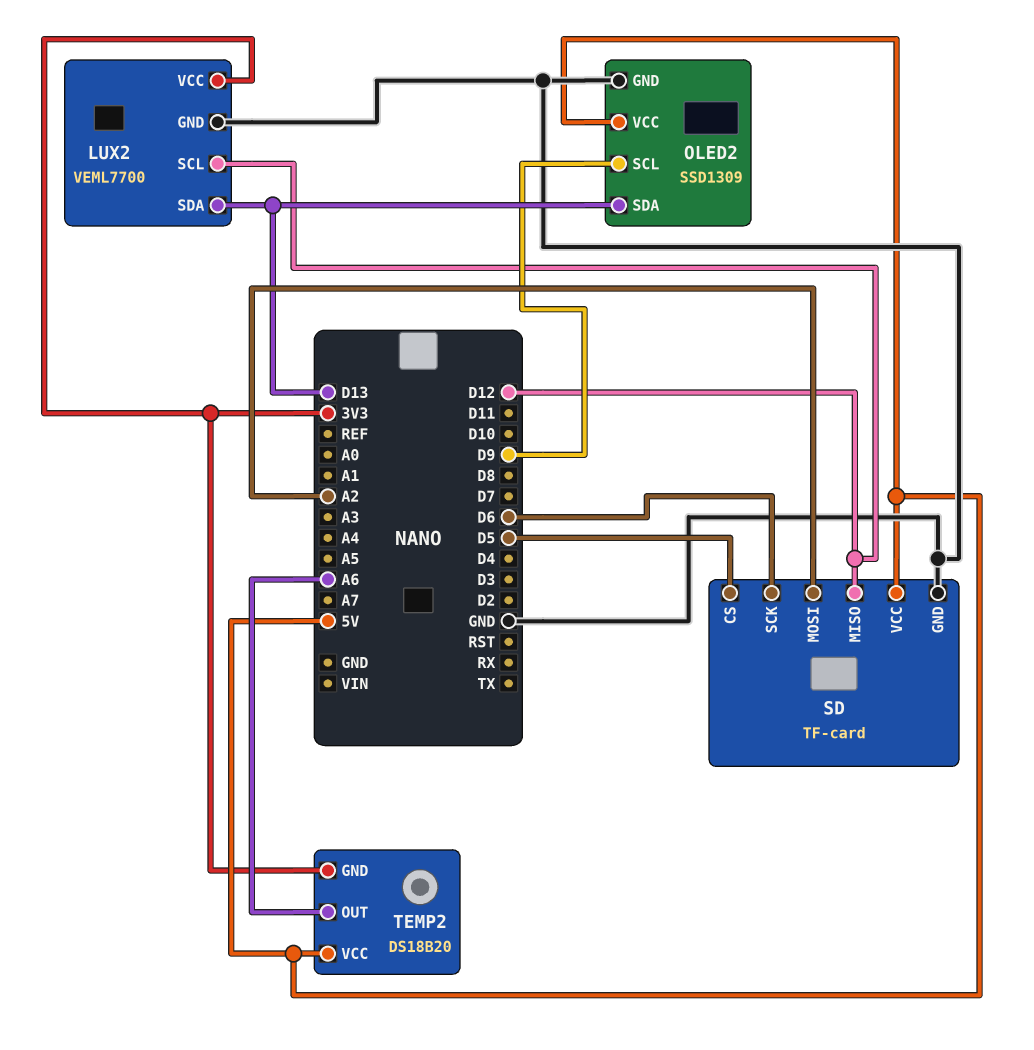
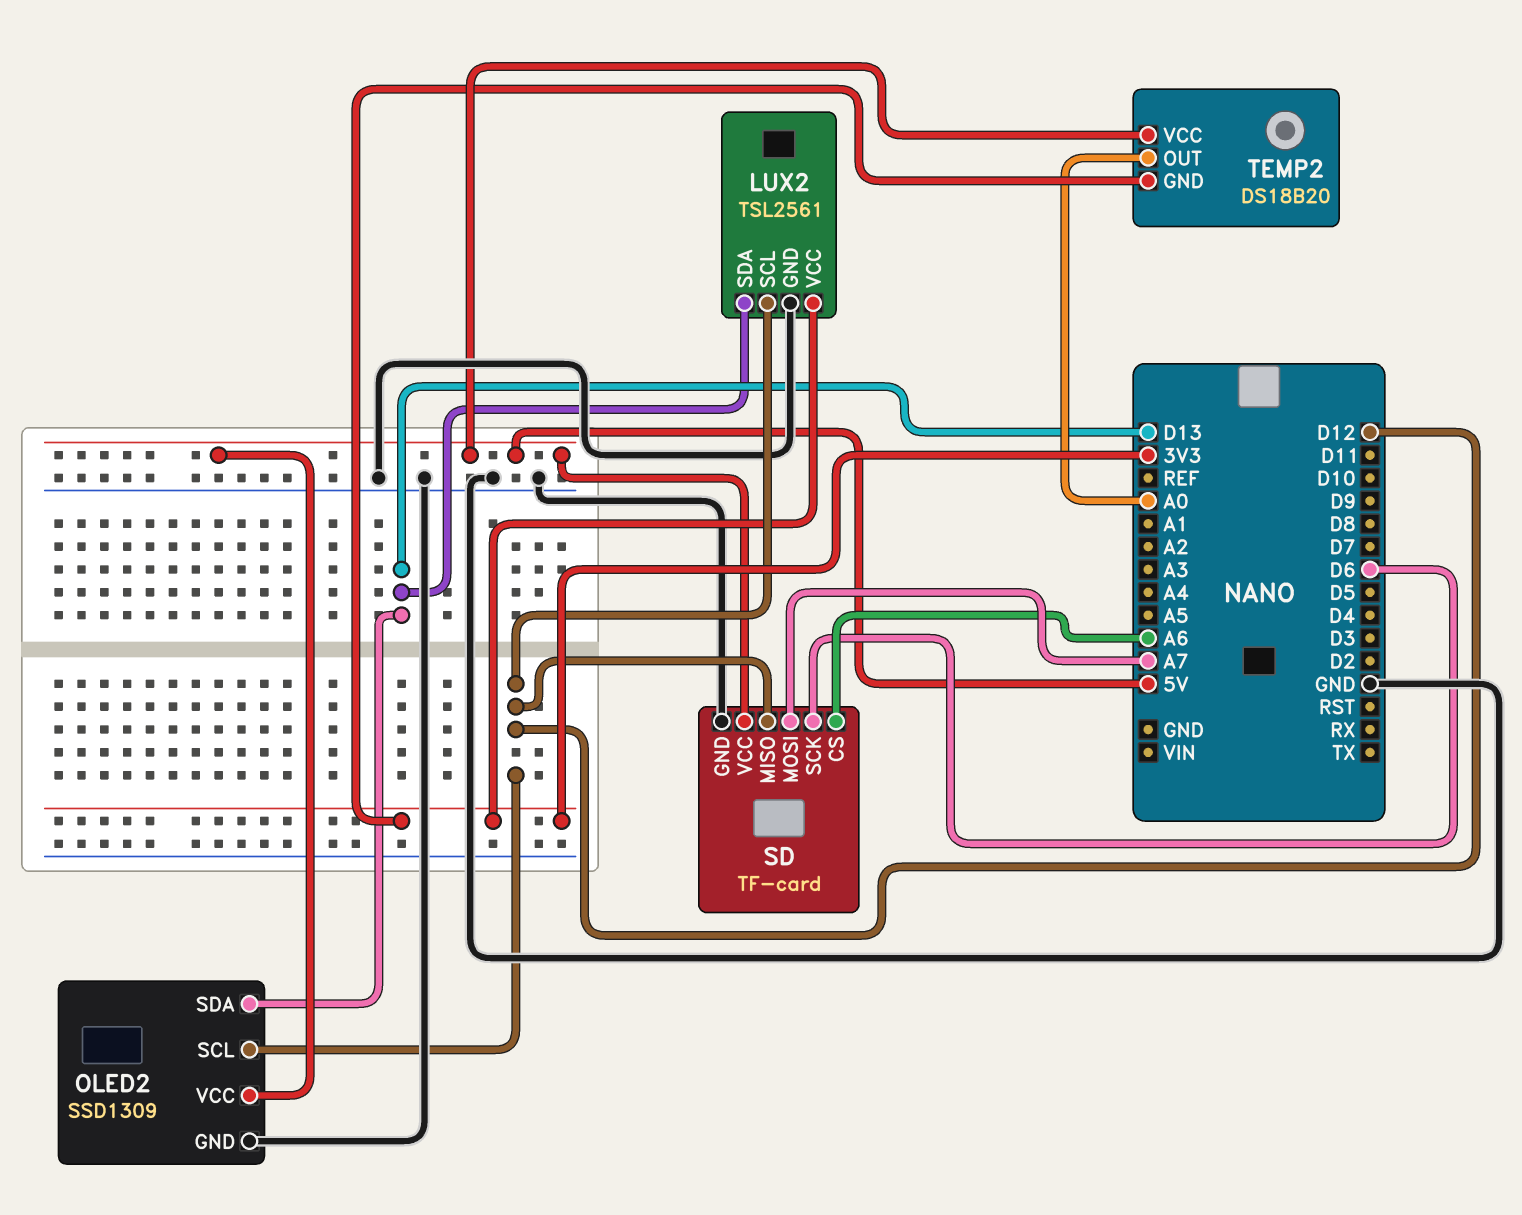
LUX2: VEML7700 -> TSL2561
OLED2 pin SCL: D9 -> D12
SD pin CS: D5 -> A6
SD pin MOSI: A2 -> A7
TEMP2 pin OUT: A6 -> A0

